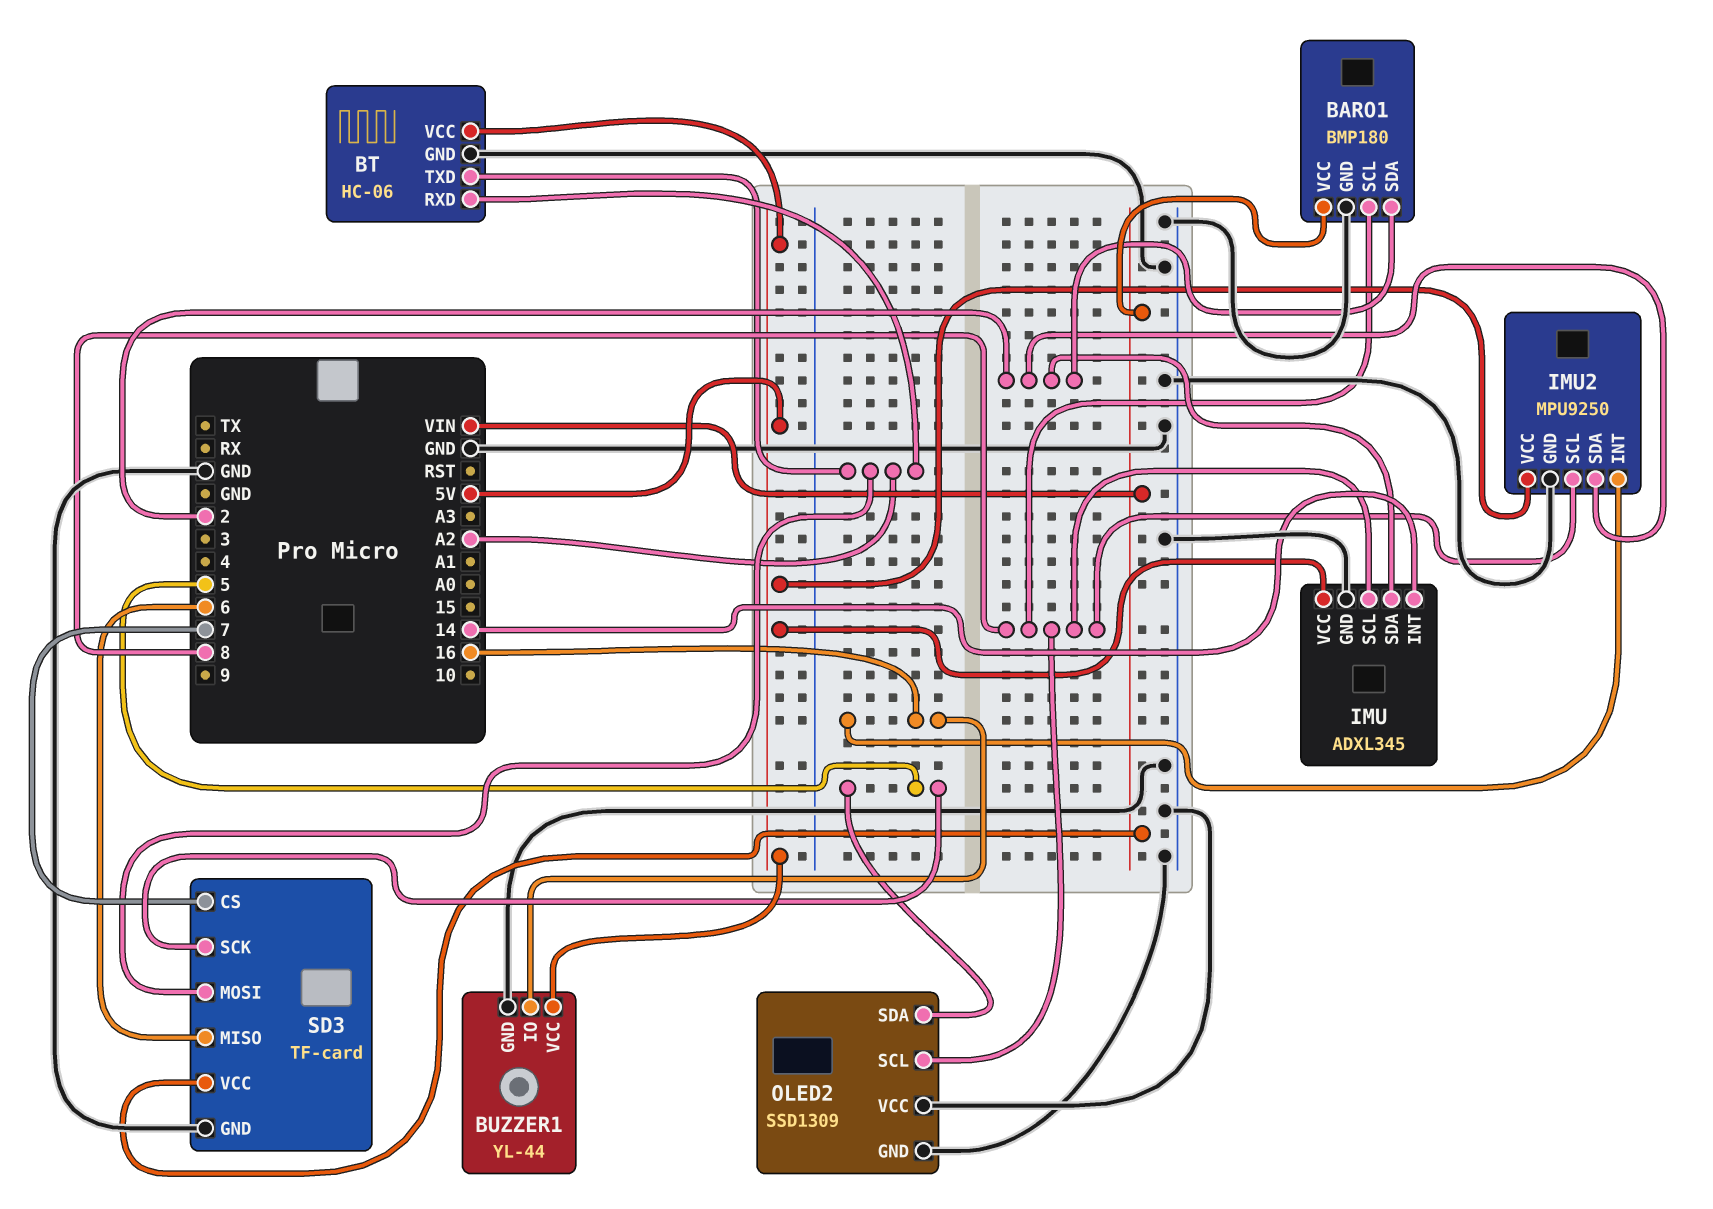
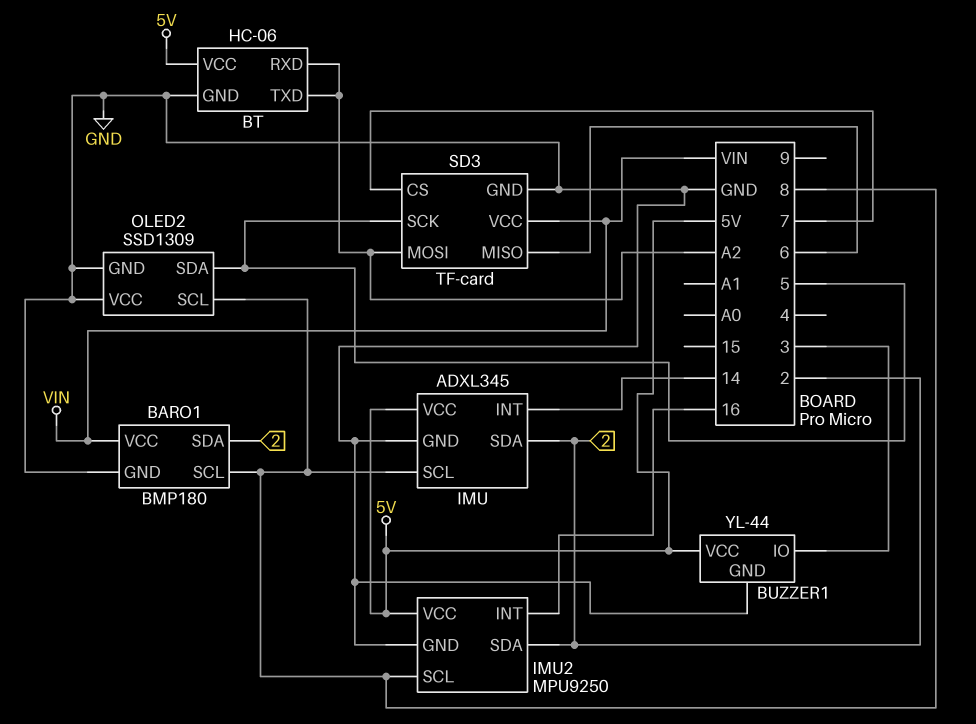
BUZZER1 pin IO: 16 -> 3

